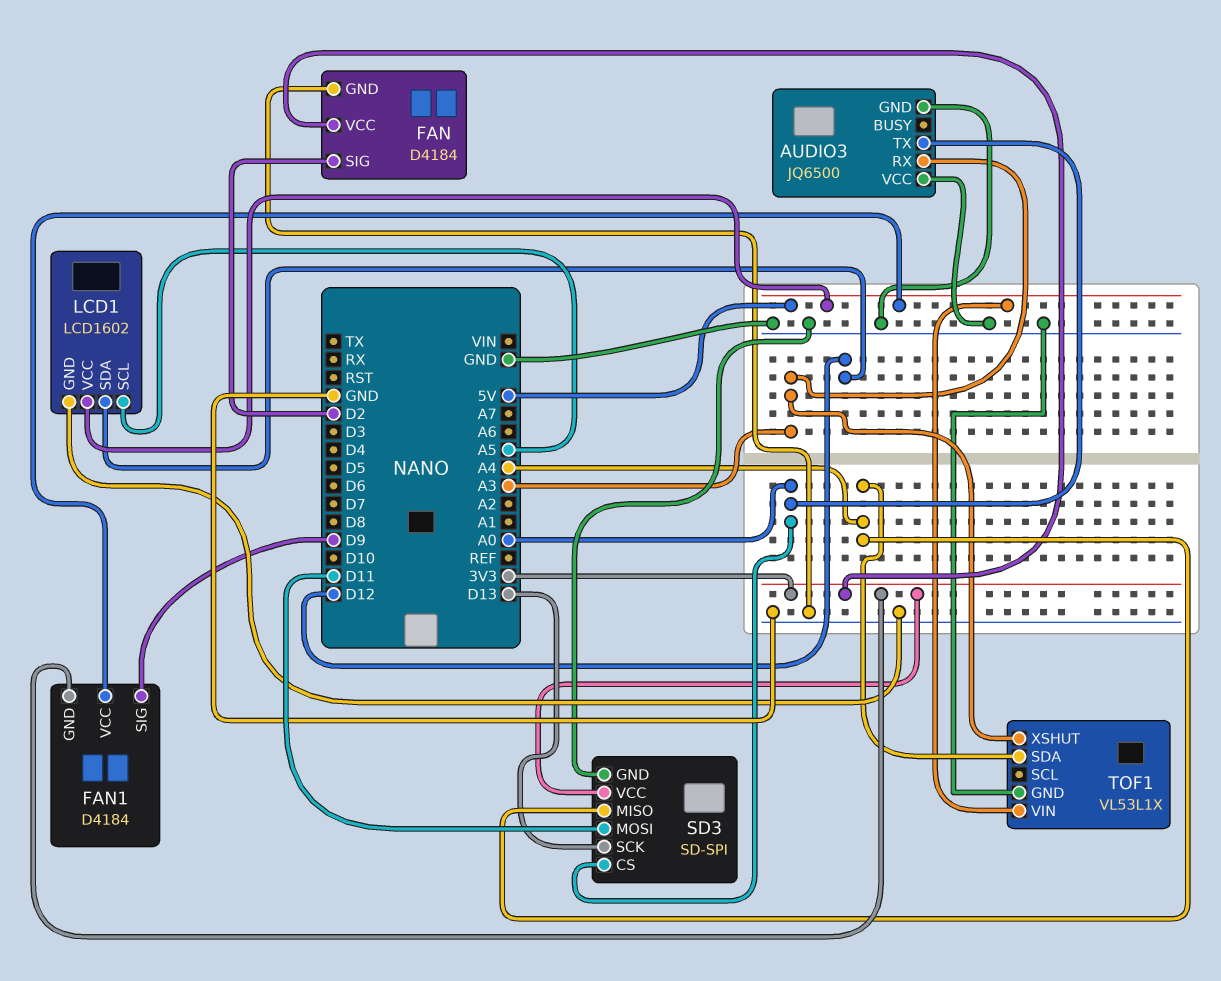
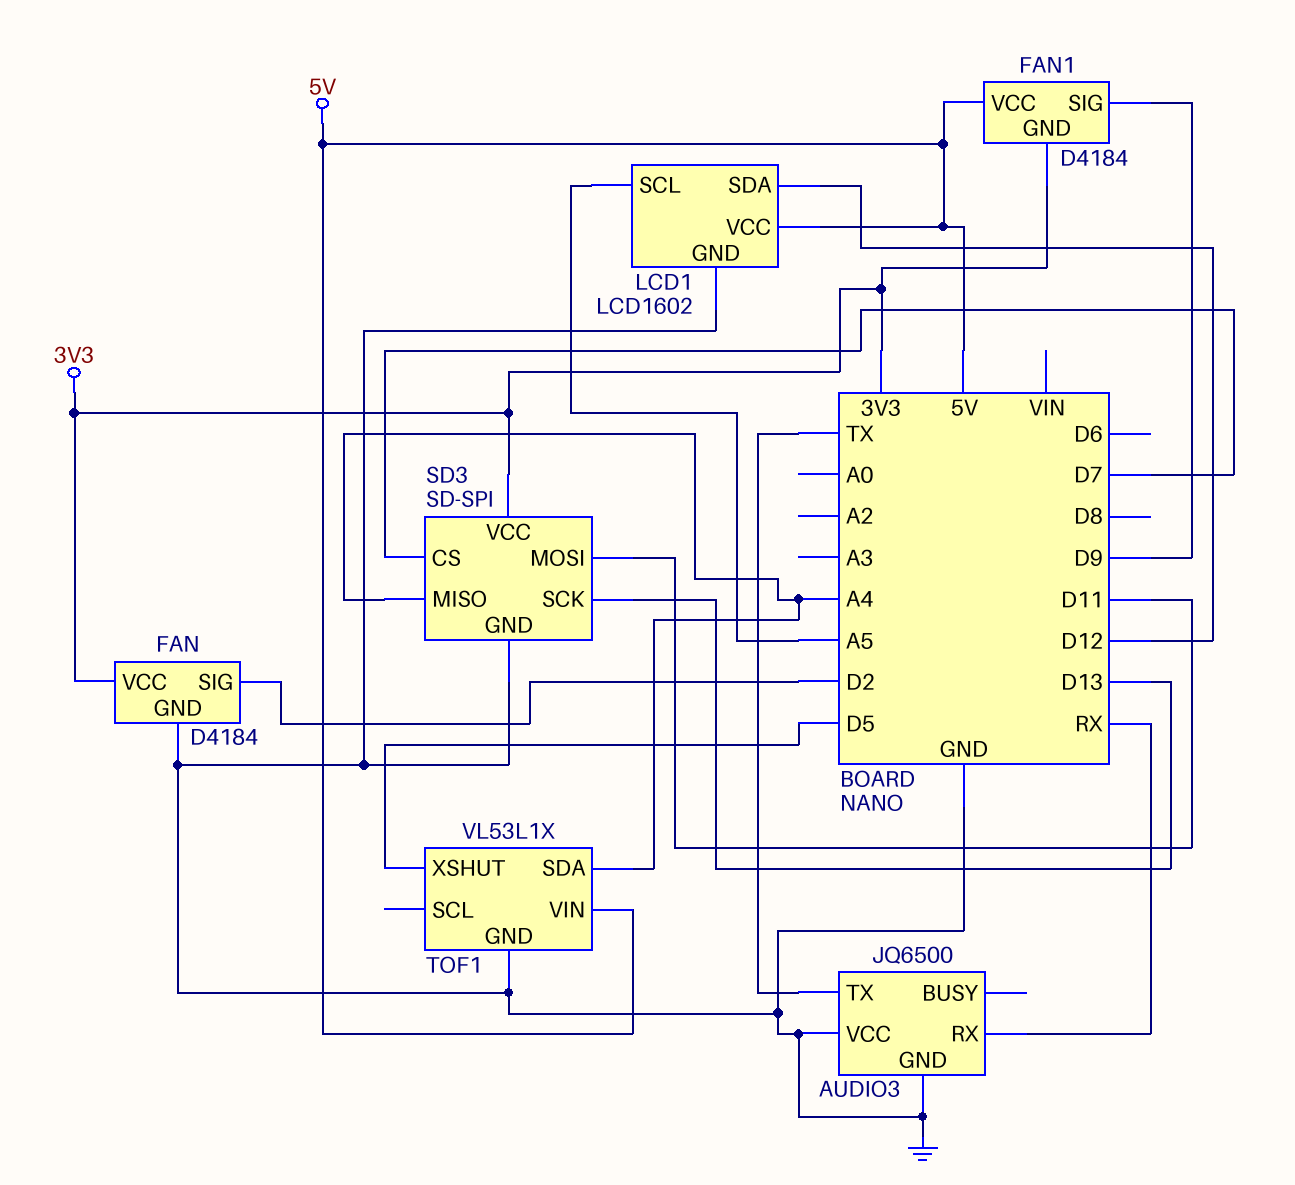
AUDIO3 pin RX: A3 -> RX
AUDIO3 pin TX: A0 -> TX
SD3 pin CS: A0 -> D7
TOF1 pin XSHUT: A3 -> D5

